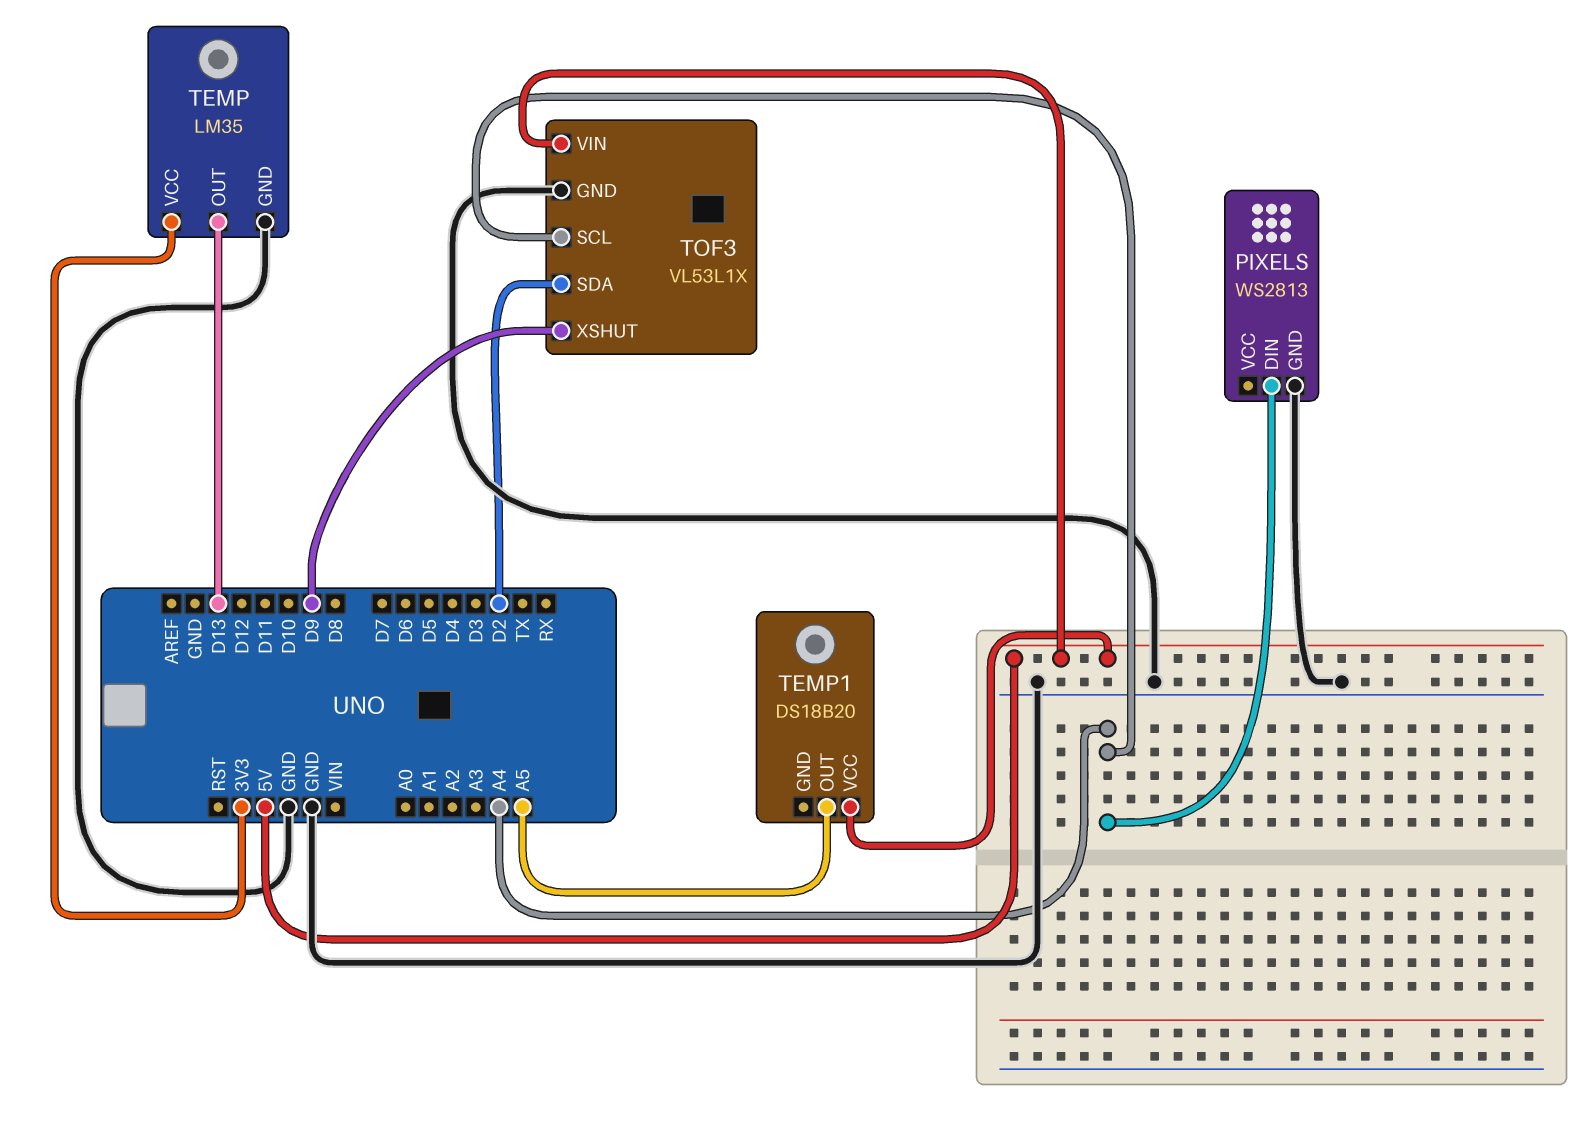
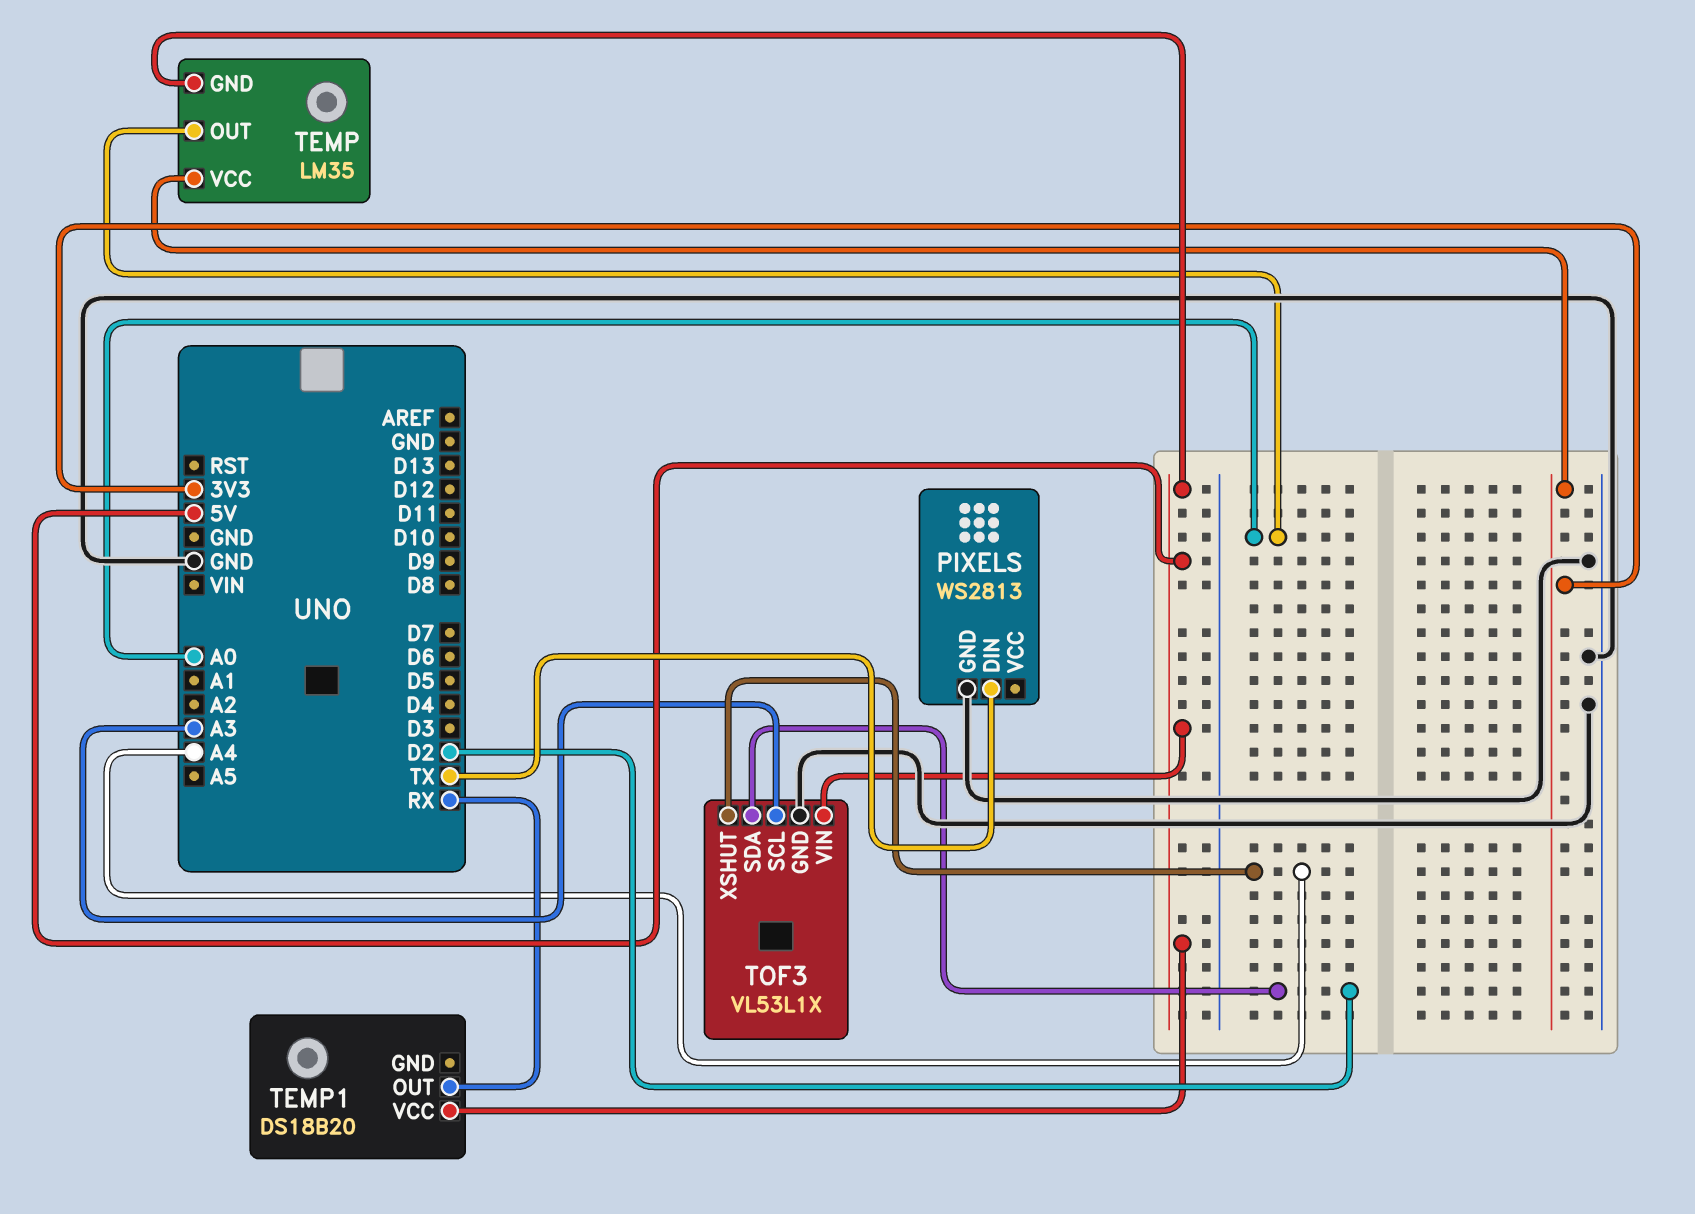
PIXELS pin DIN: A4 -> TX
TEMP pin GND: GND -> 5V
TEMP pin OUT: D13 -> A0
TEMP1 pin OUT: A5 -> RX
TOF3 pin SCL: A4 -> A3
TOF3 pin XSHUT: D9 -> A4

